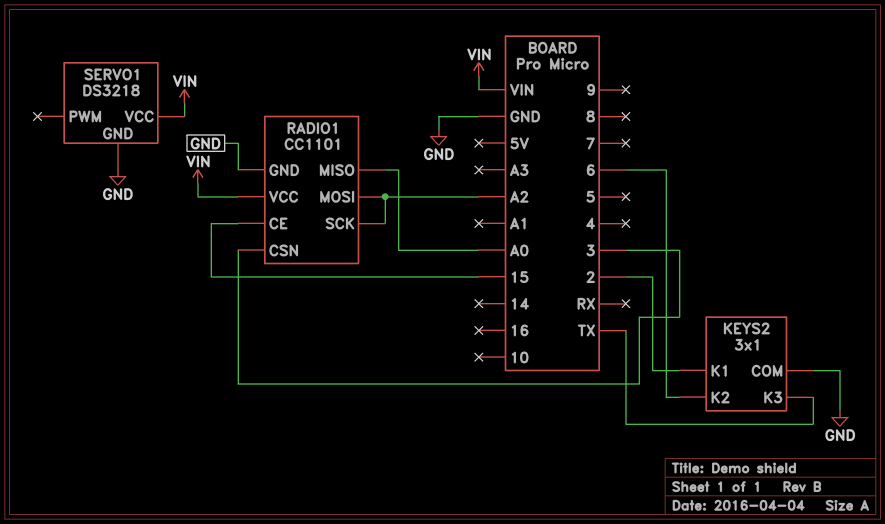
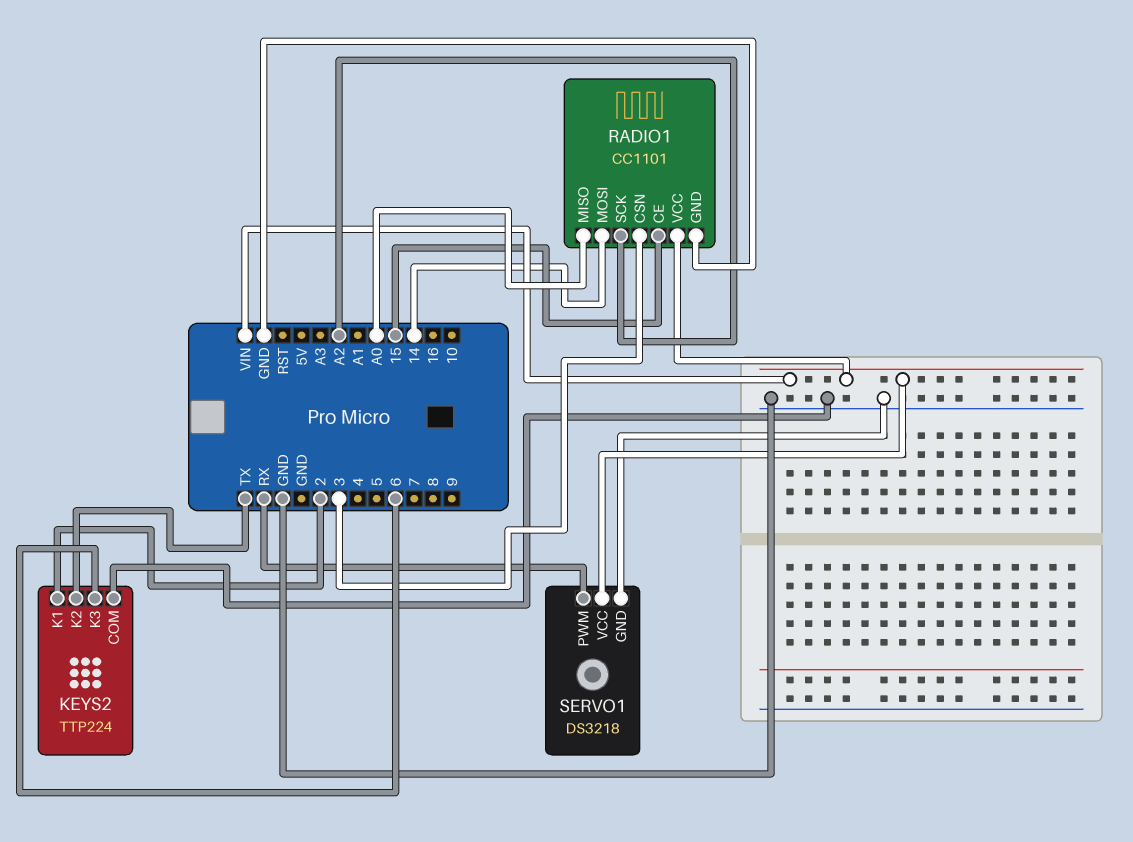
KEYS2: 3x1 -> TTP224
KEYS2 pin K2: 6 -> TX
KEYS2 pin K3: TX -> 6
RADIO1 pin MOSI: A2 -> 14
SERVO1 pin PWM: none -> RX

